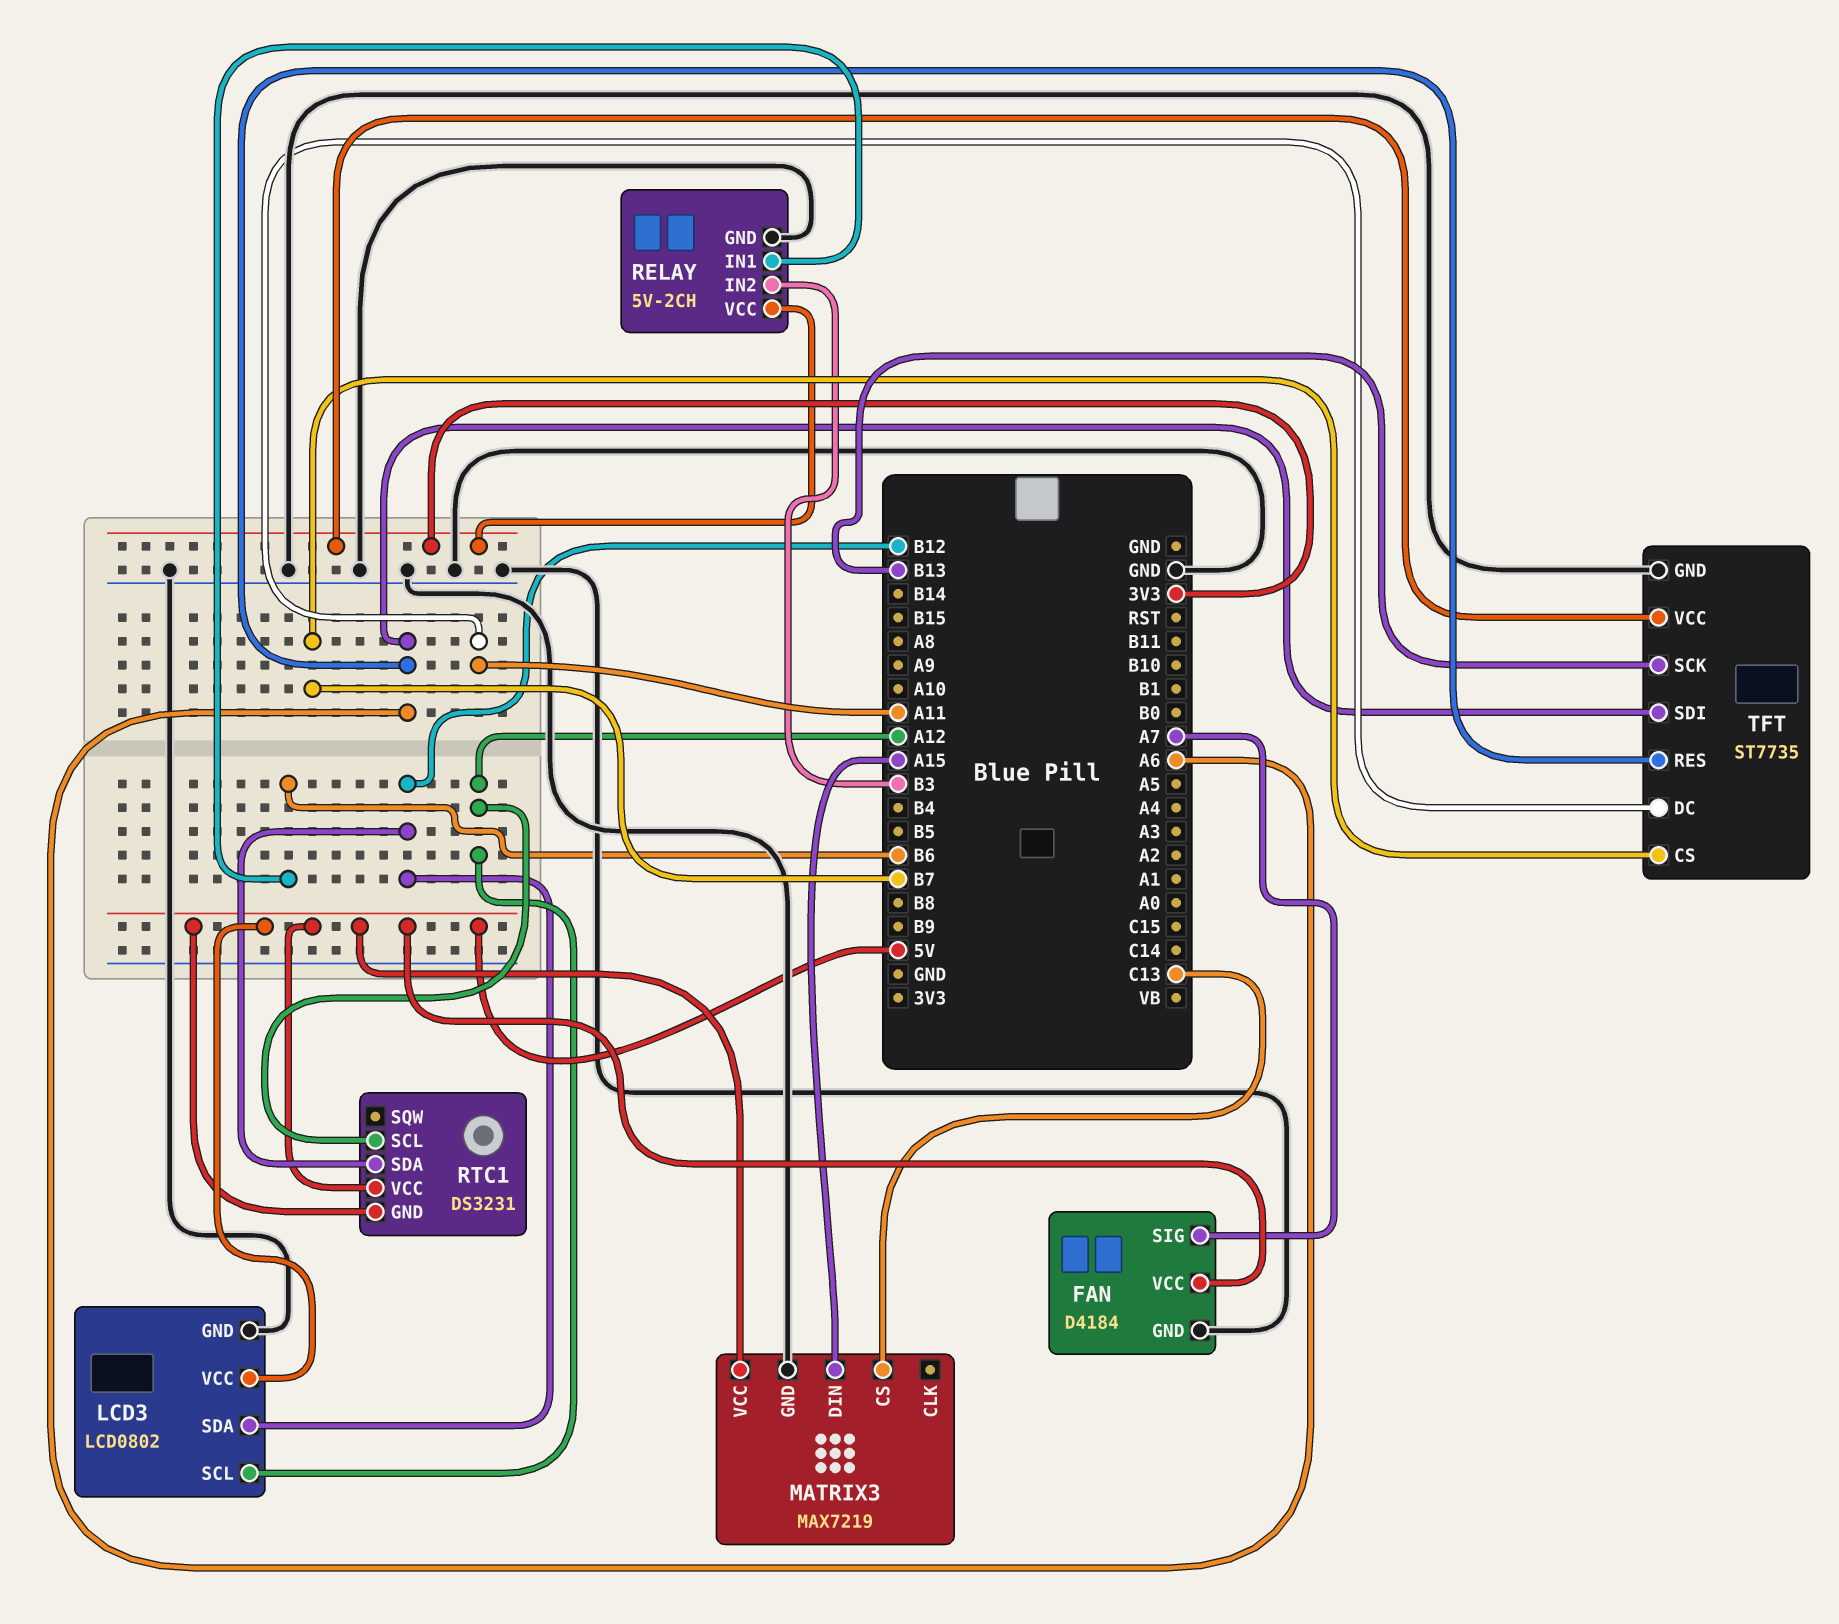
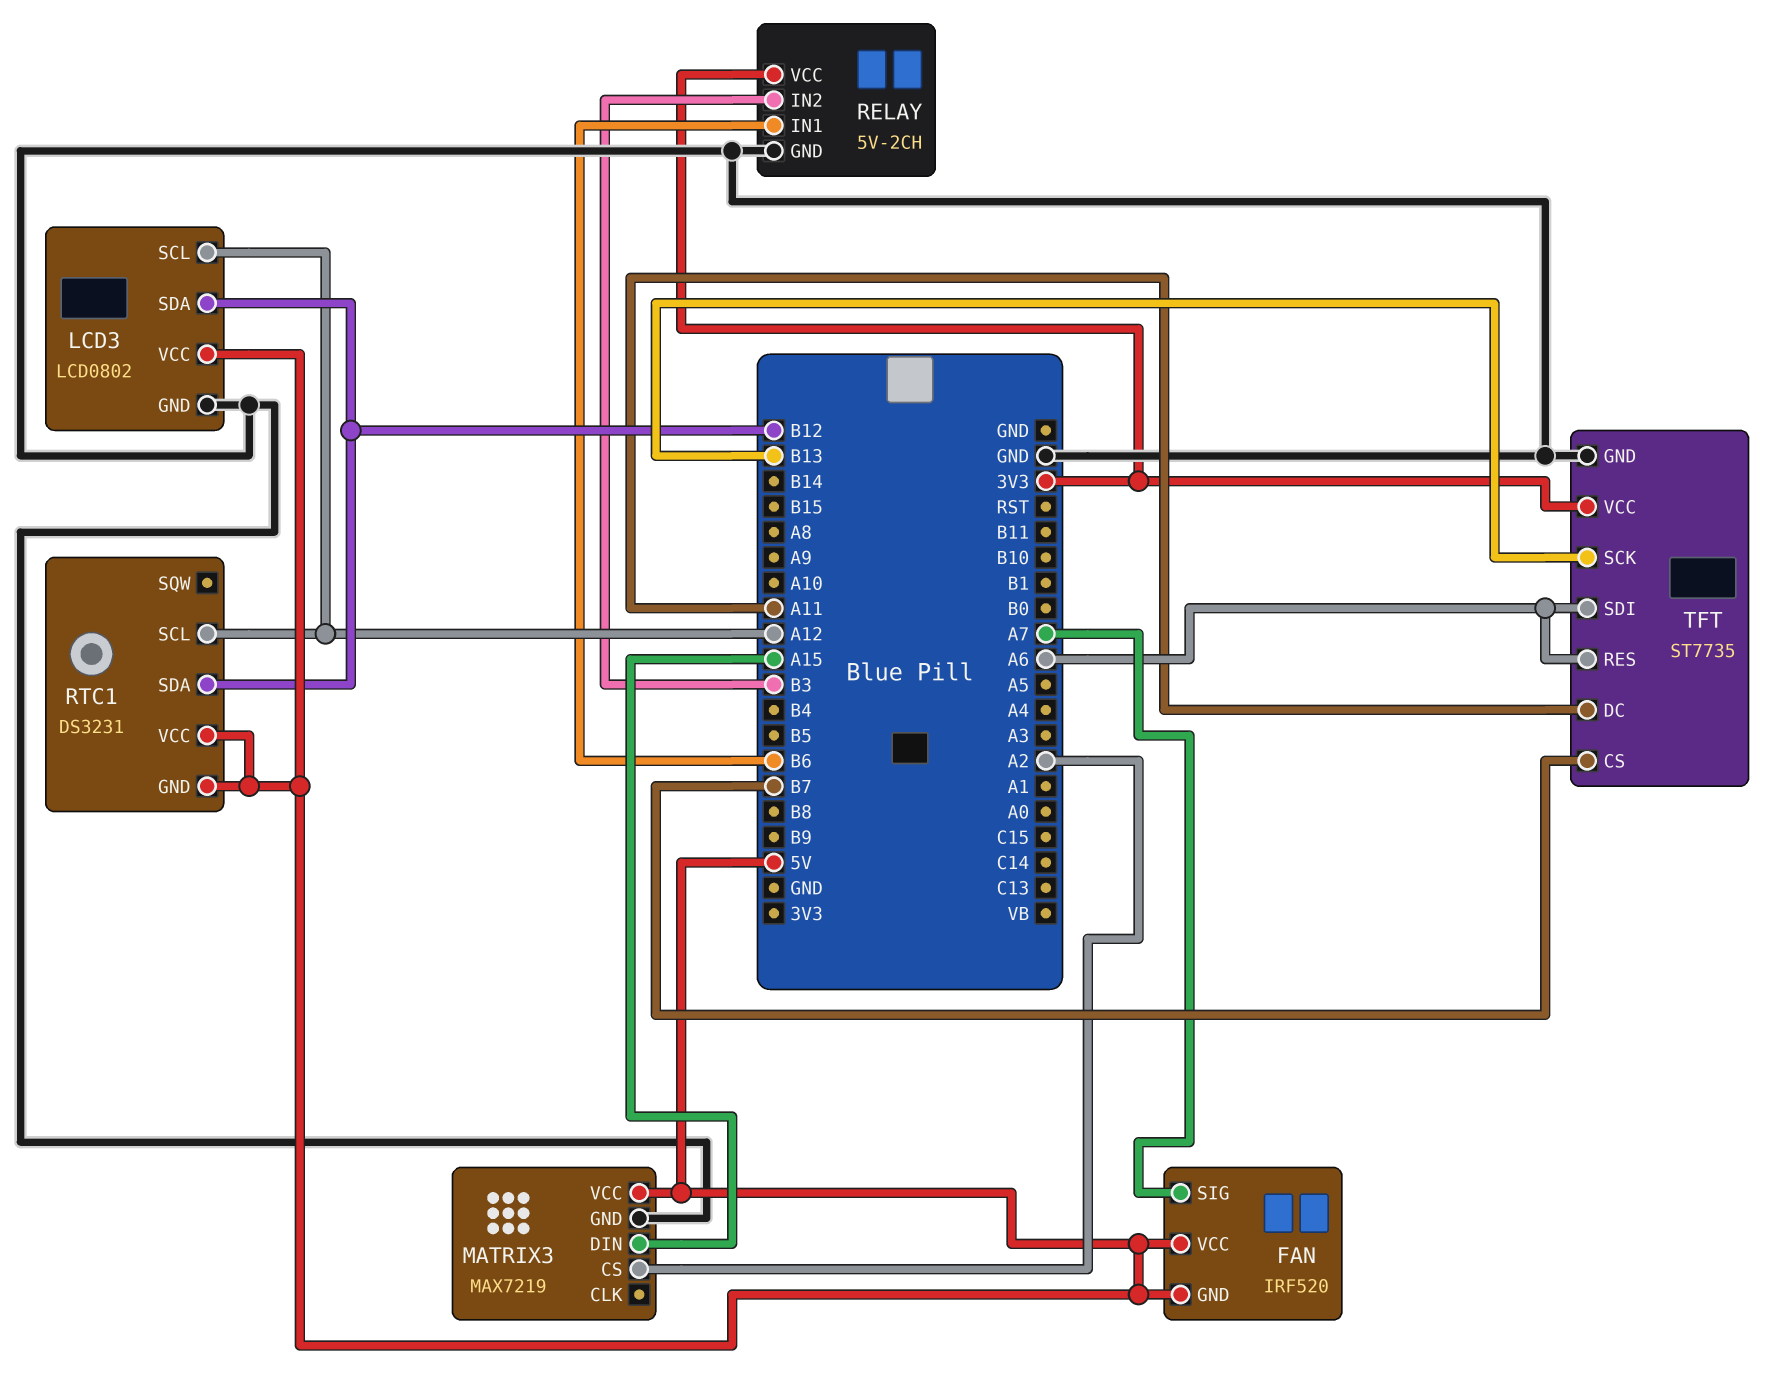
FAN: D4184 -> IRF520
FAN pin GND: GND -> 5V
MATRIX3 pin CS: C13 -> A2

